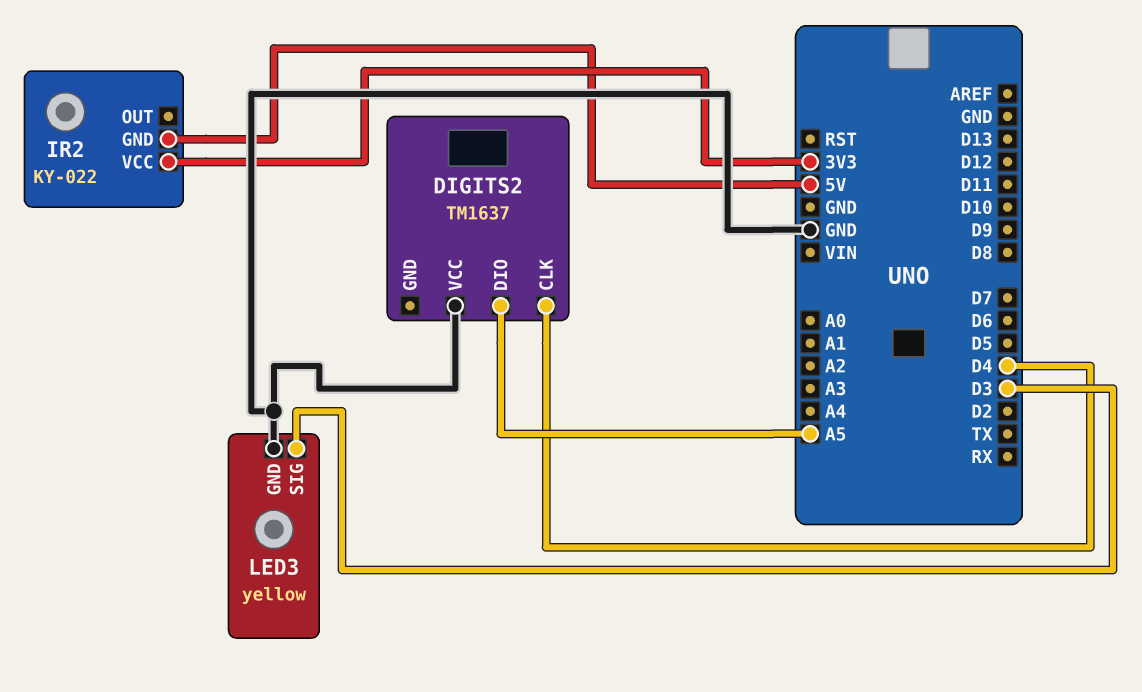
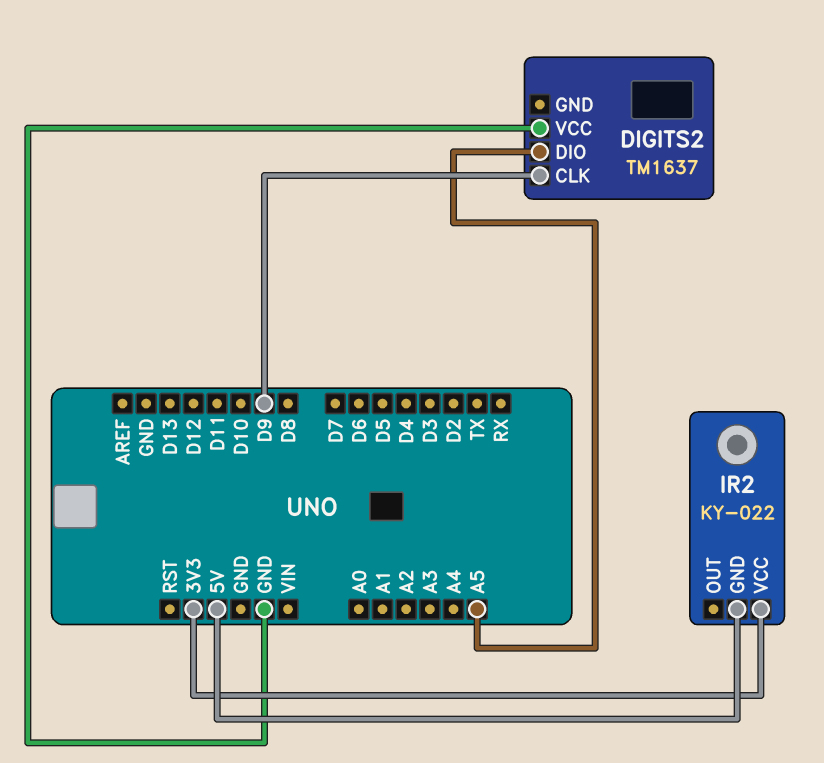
DIGITS2 pin CLK: D4 -> D9
LED3: yellow -> none
LED3 pin GND: GND -> none
LED3 pin SIG: D3 -> none

